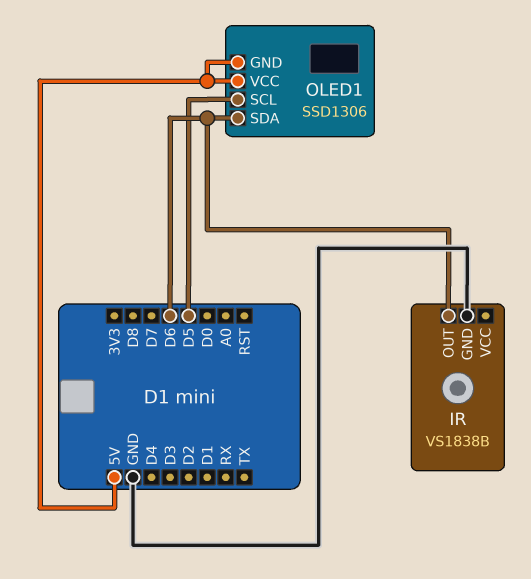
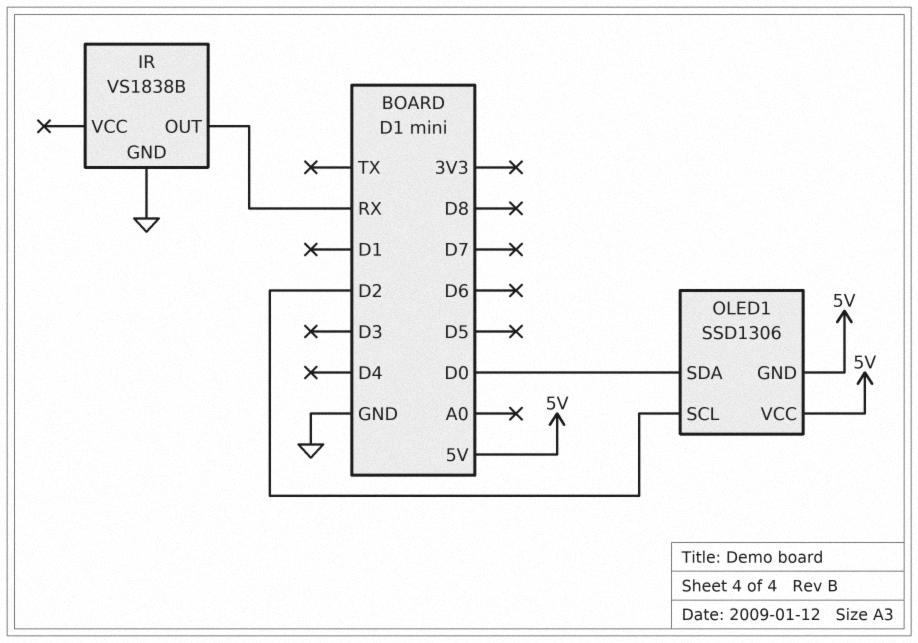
IR pin OUT: D6 -> RX
OLED1 pin SCL: D5 -> D2
OLED1 pin SDA: D6 -> D0

